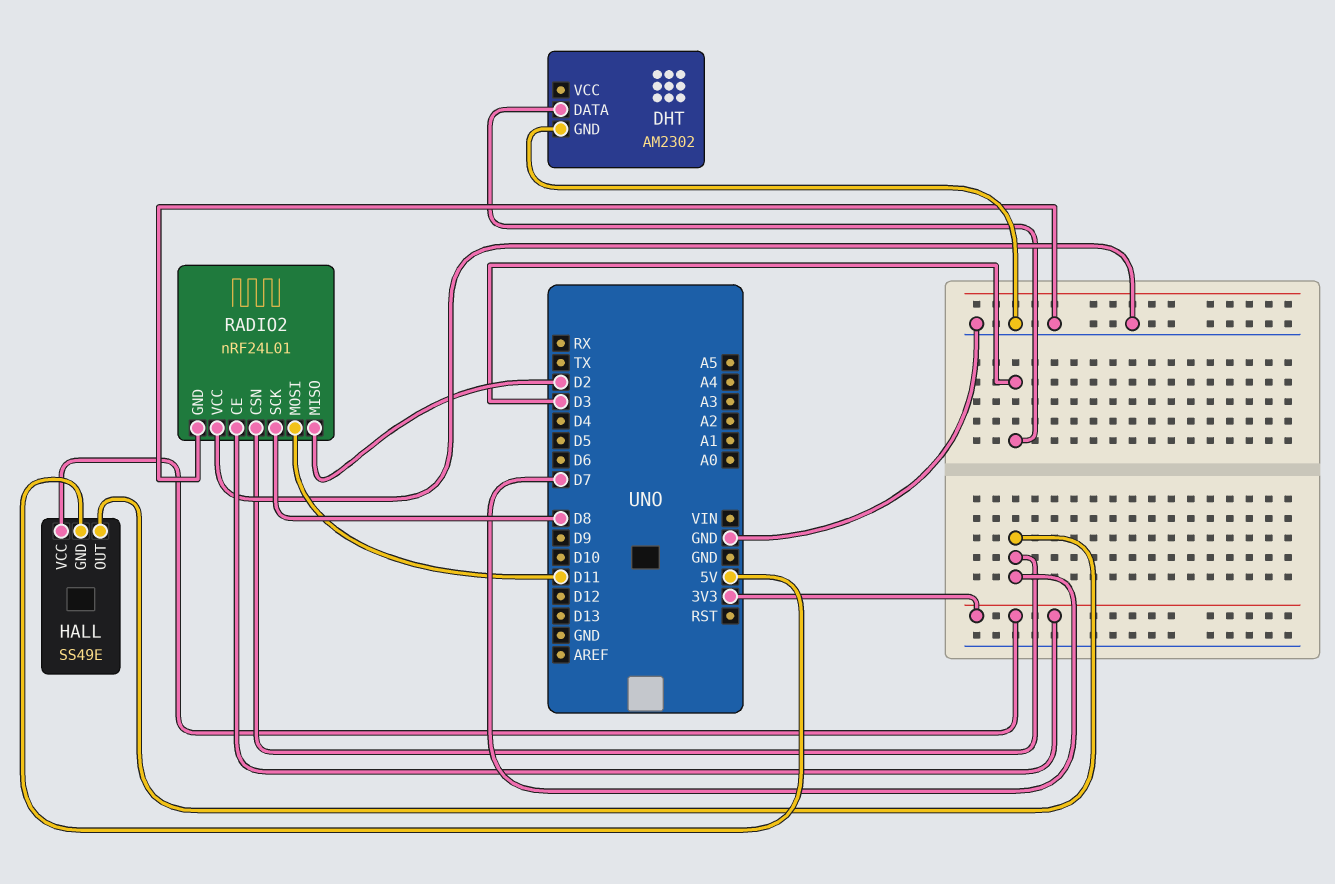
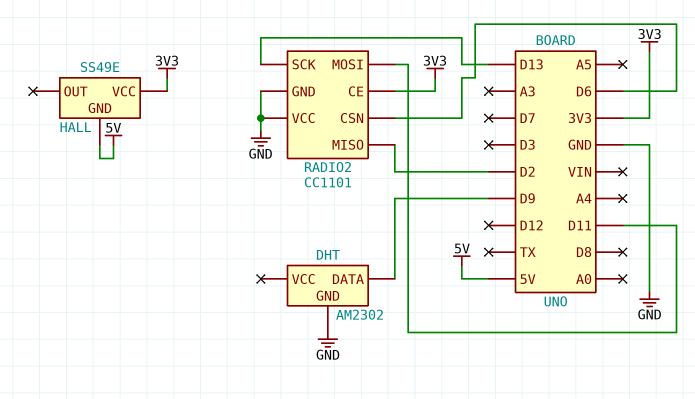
DHT pin DATA: D3 -> D9
HALL pin OUT: D7 -> none
RADIO2: nRF24L01 -> CC1101
RADIO2 pin CSN: D7 -> D6
RADIO2 pin SCK: D8 -> D13

